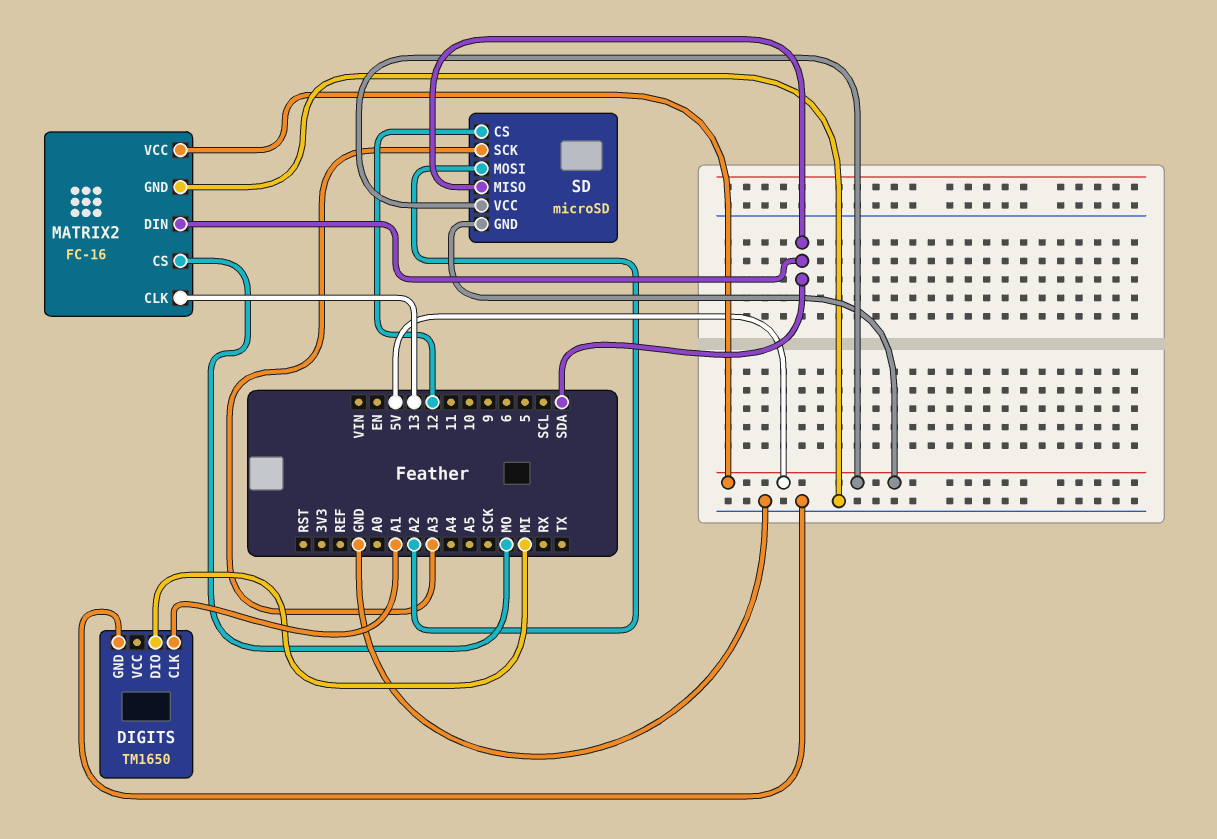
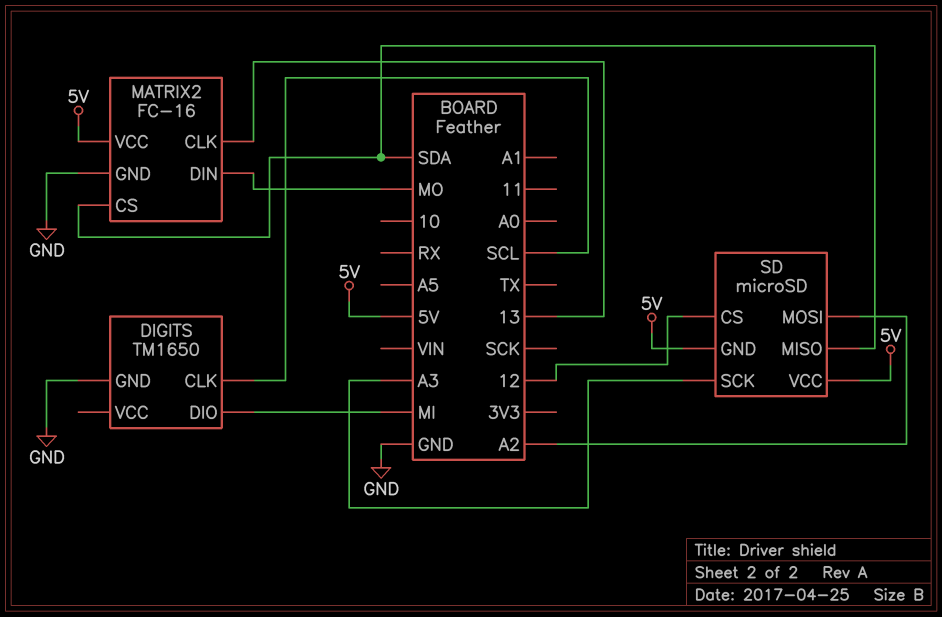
DIGITS pin CLK: A1 -> SCL
MATRIX2 pin CS: MO -> SDA
MATRIX2 pin DIN: SDA -> MO

